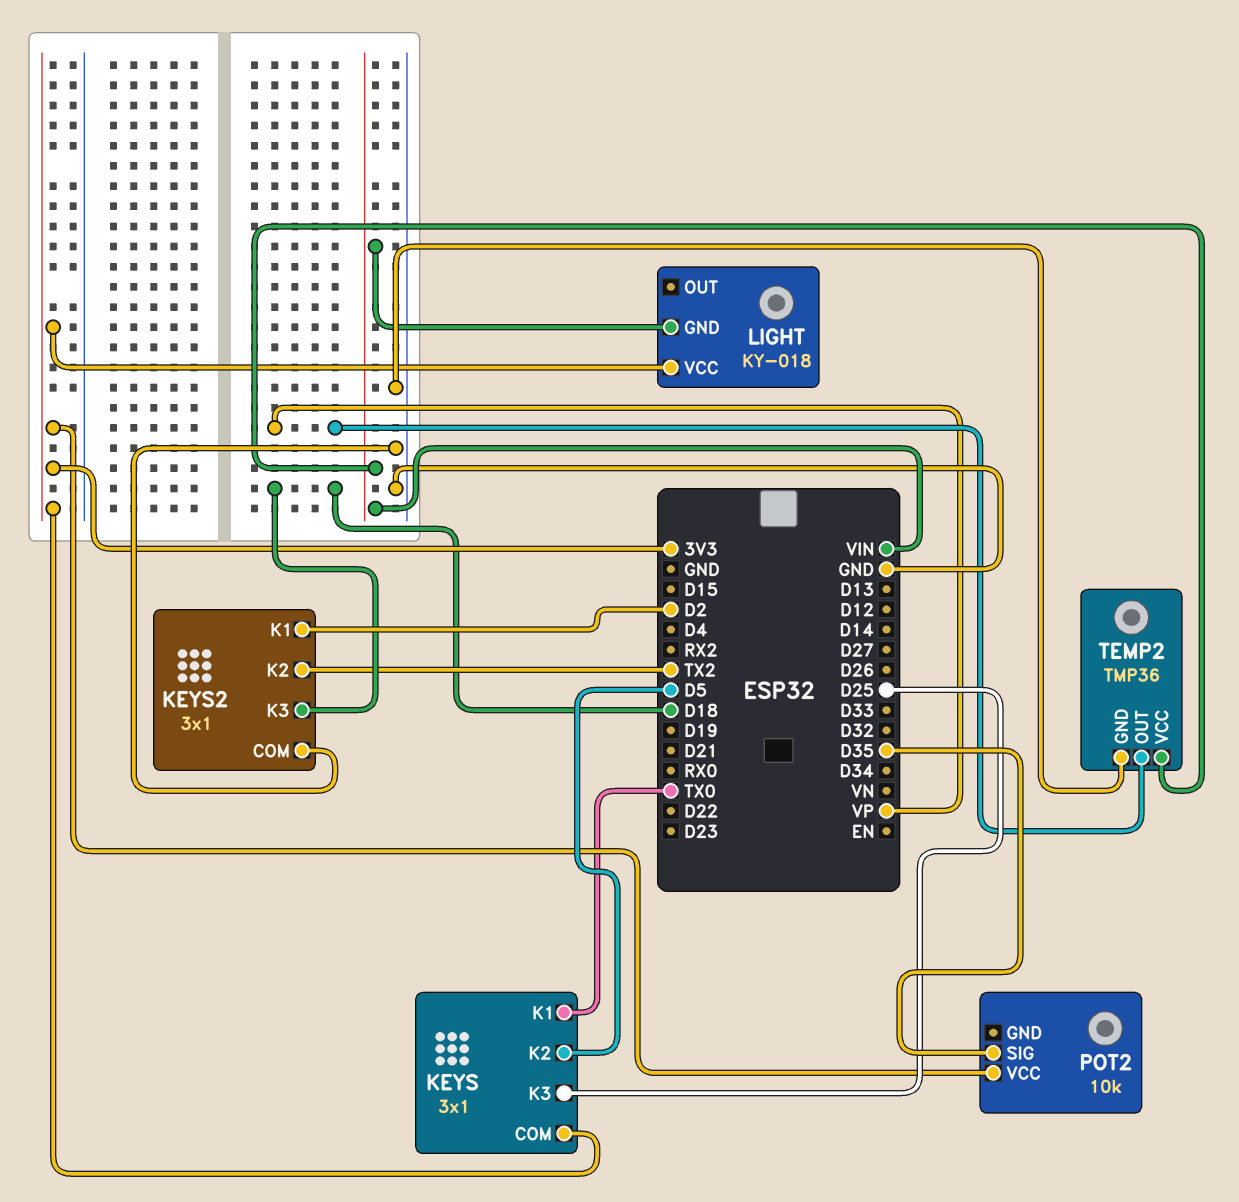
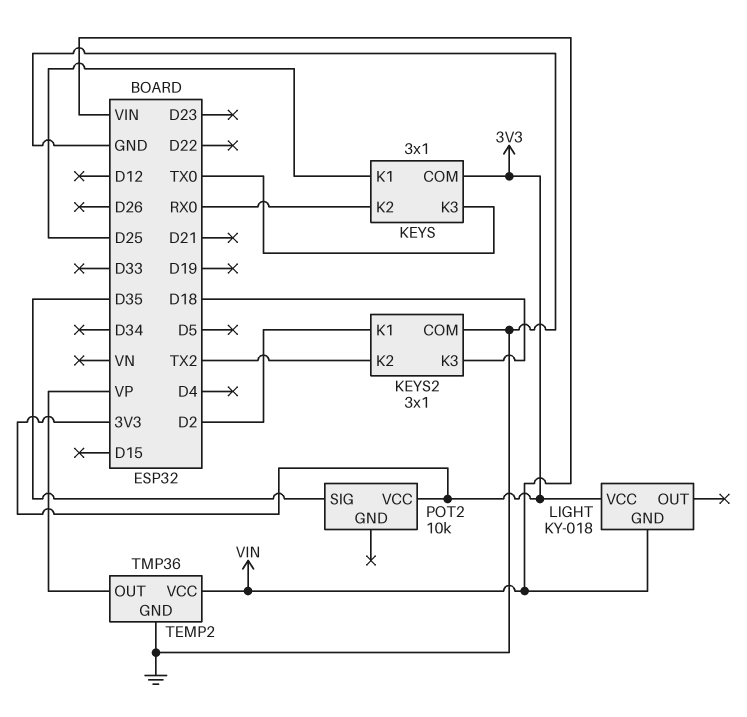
KEYS pin K1: TX0 -> D25
KEYS pin K2: D5 -> RX0
KEYS pin K3: D25 -> TX0

